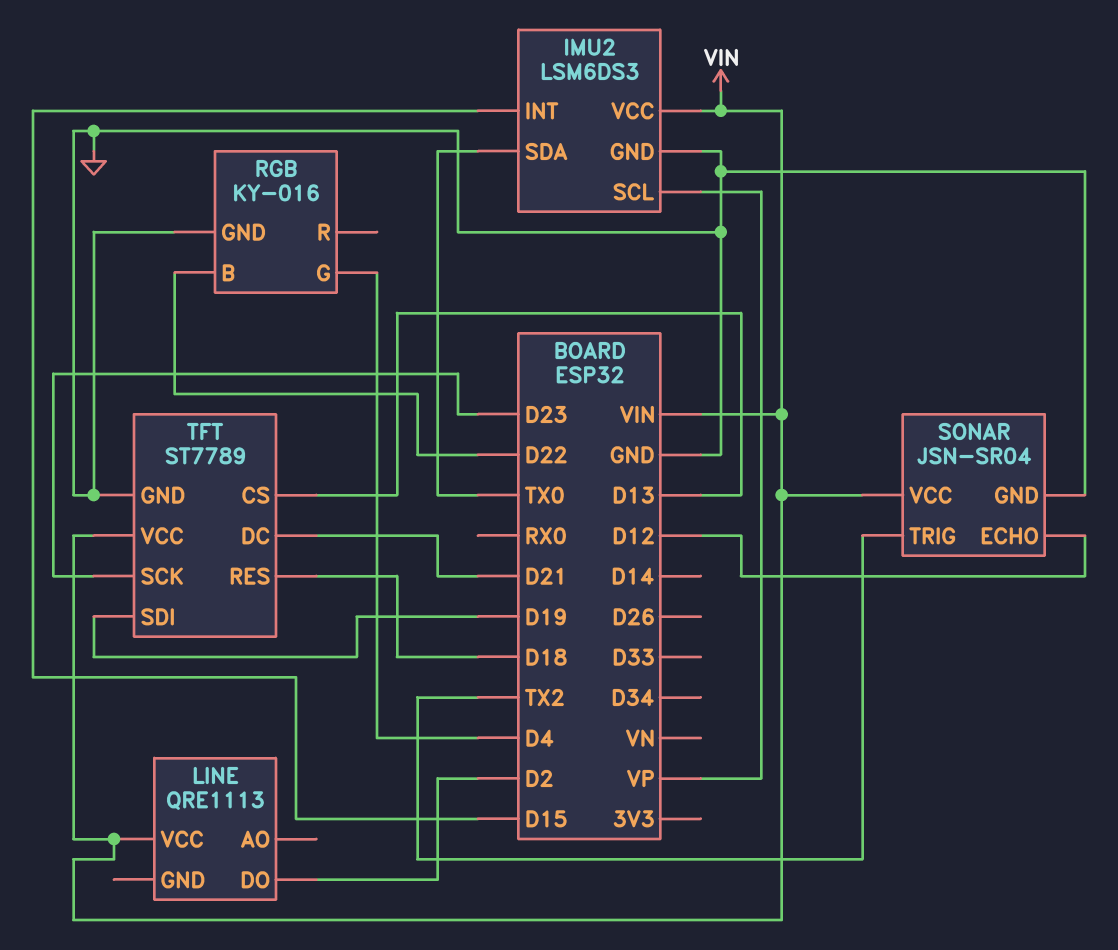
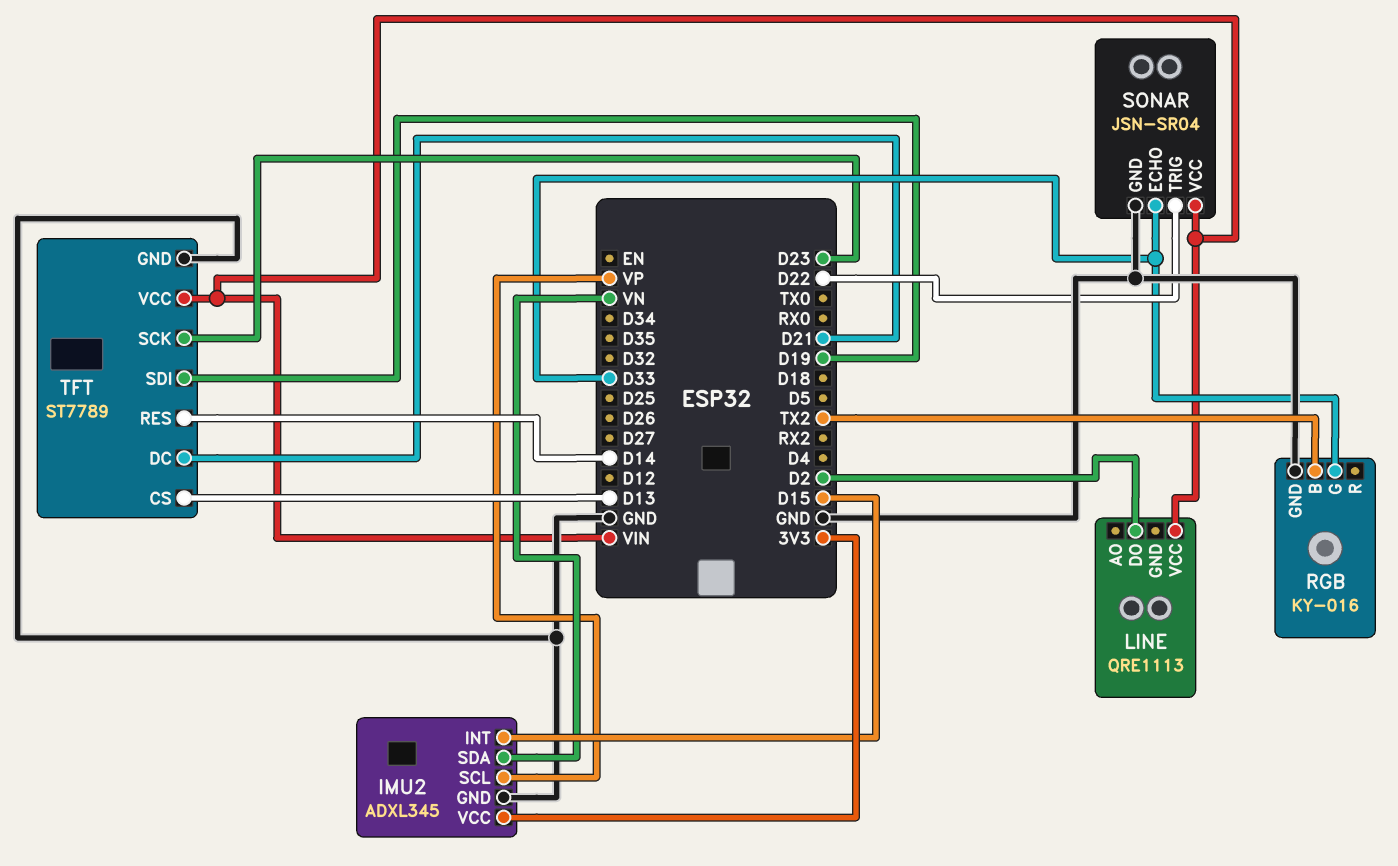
IMU2: LSM6DS3 -> ADXL345
IMU2 pin SDA: TX0 -> VN
IMU2 pin VCC: VIN -> 3V3
RGB pin B: D22 -> TX2
RGB pin G: D4 -> D33
SONAR pin ECHO: D12 -> D33
SONAR pin TRIG: TX2 -> D22
TFT pin RES: D18 -> D14

